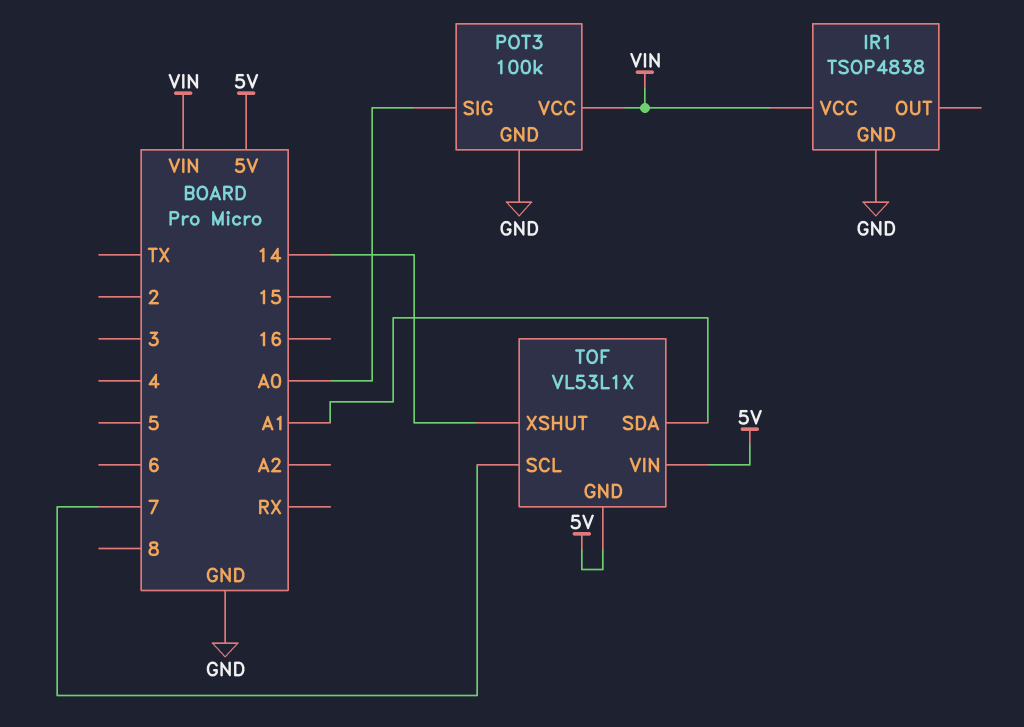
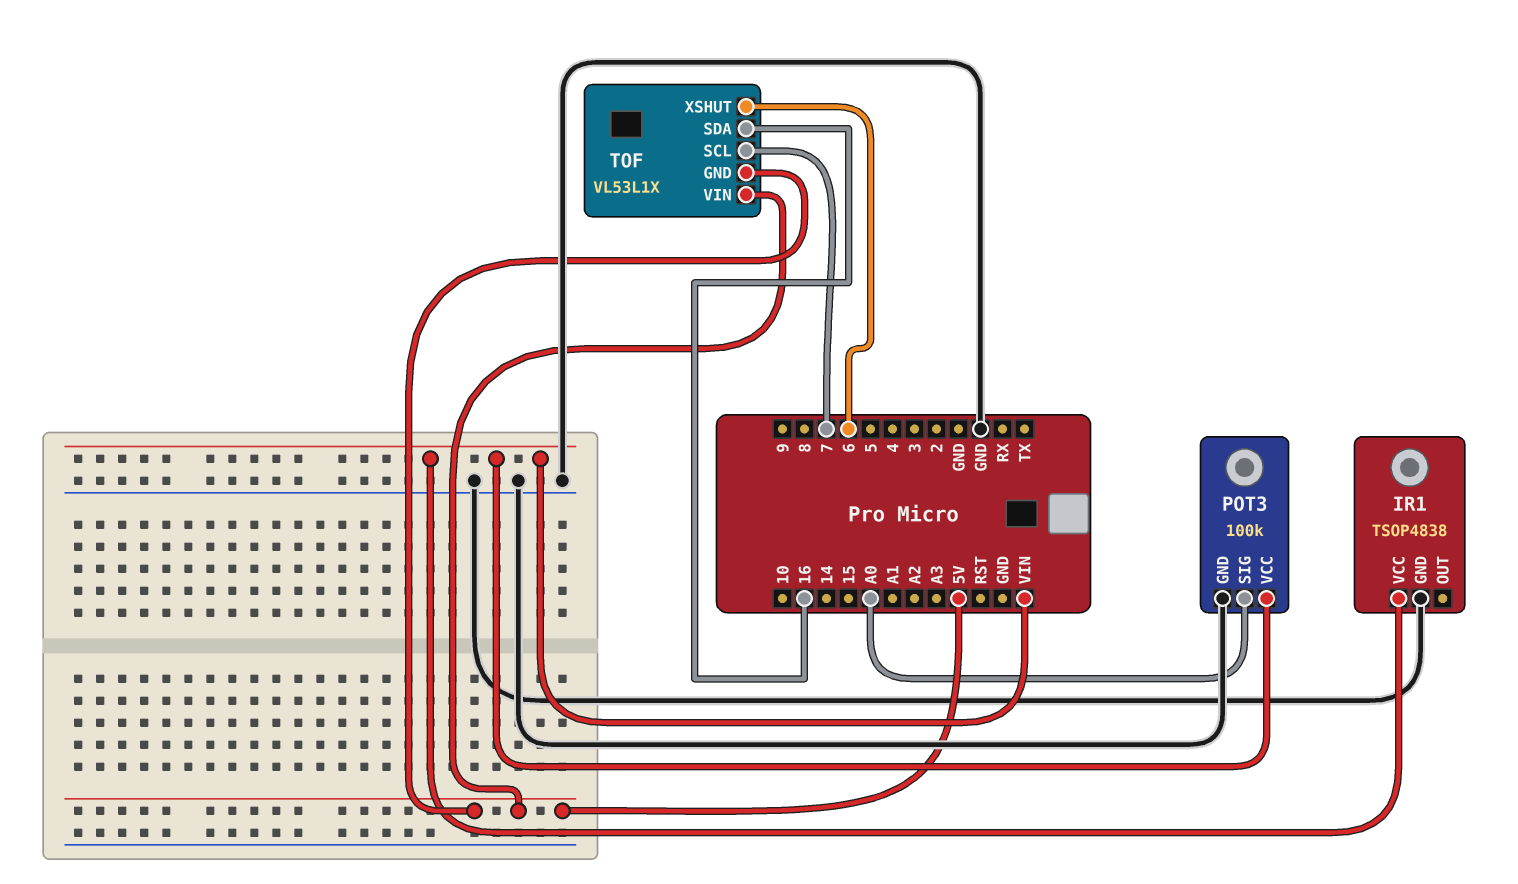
TOF pin SDA: A1 -> 16
TOF pin XSHUT: 14 -> 6

